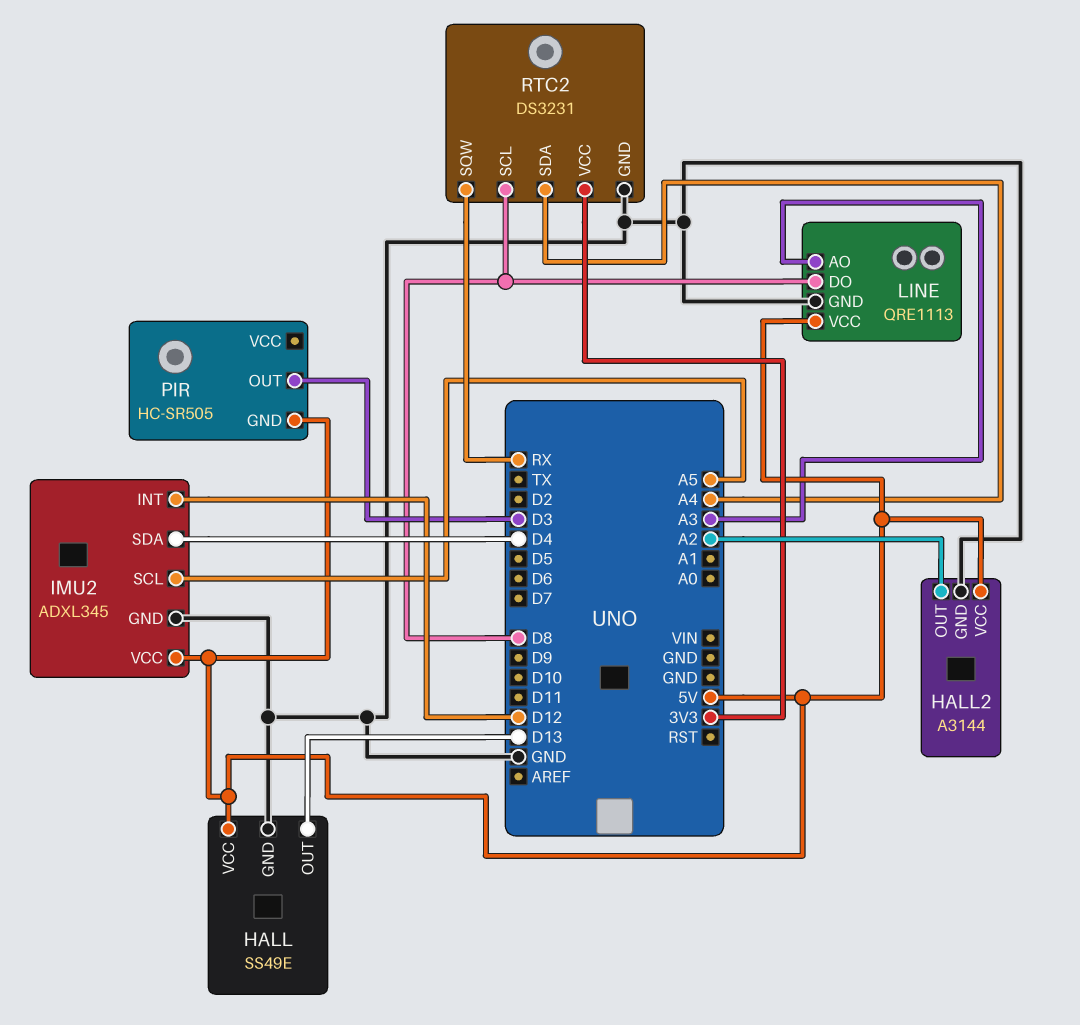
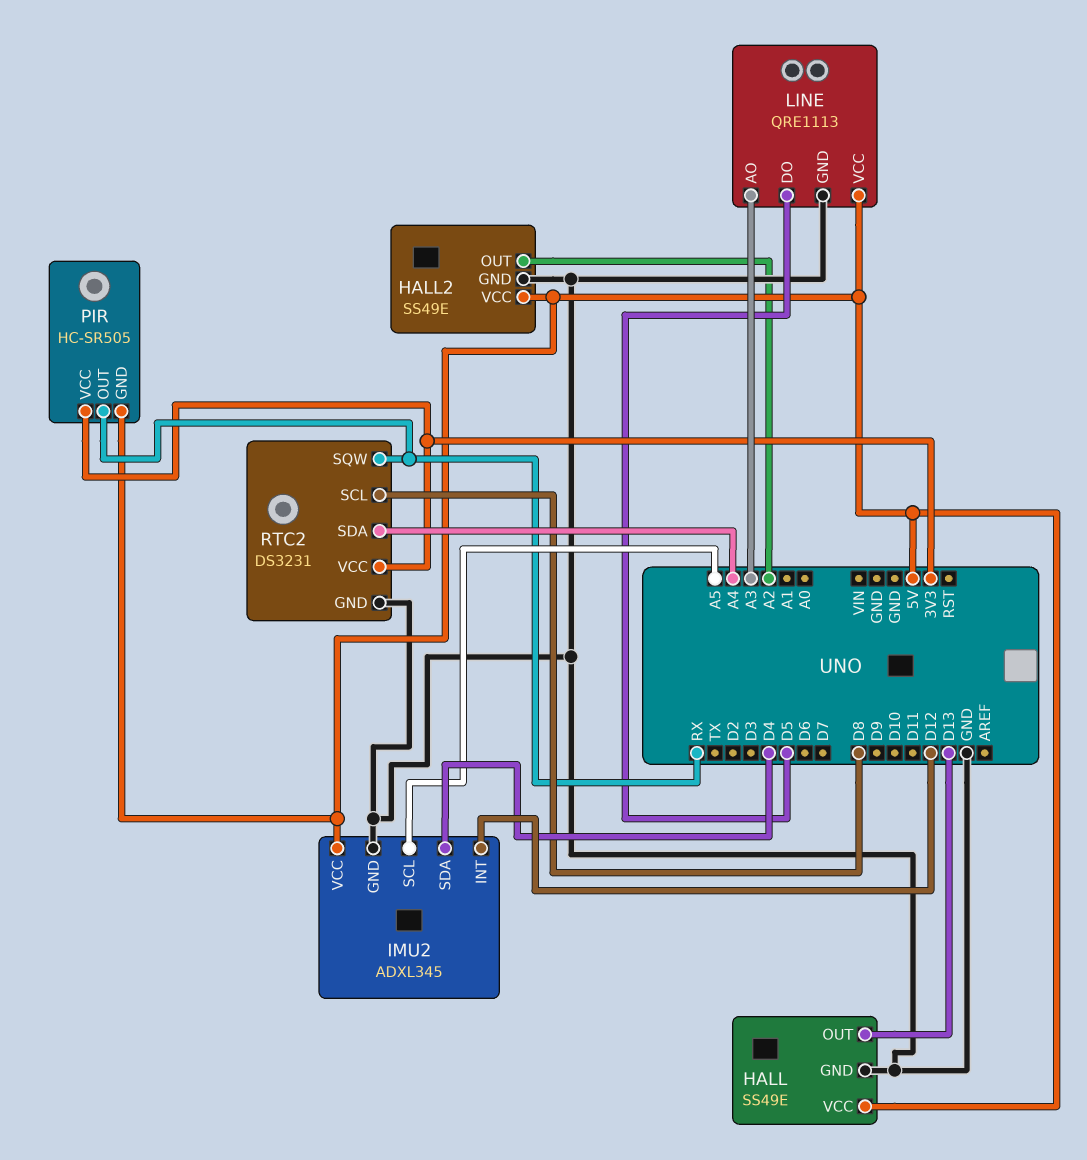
HALL2: A3144 -> SS49E
LINE pin DO: D8 -> D5
PIR pin OUT: D3 -> RX
PIR pin VCC: none -> 3V3

